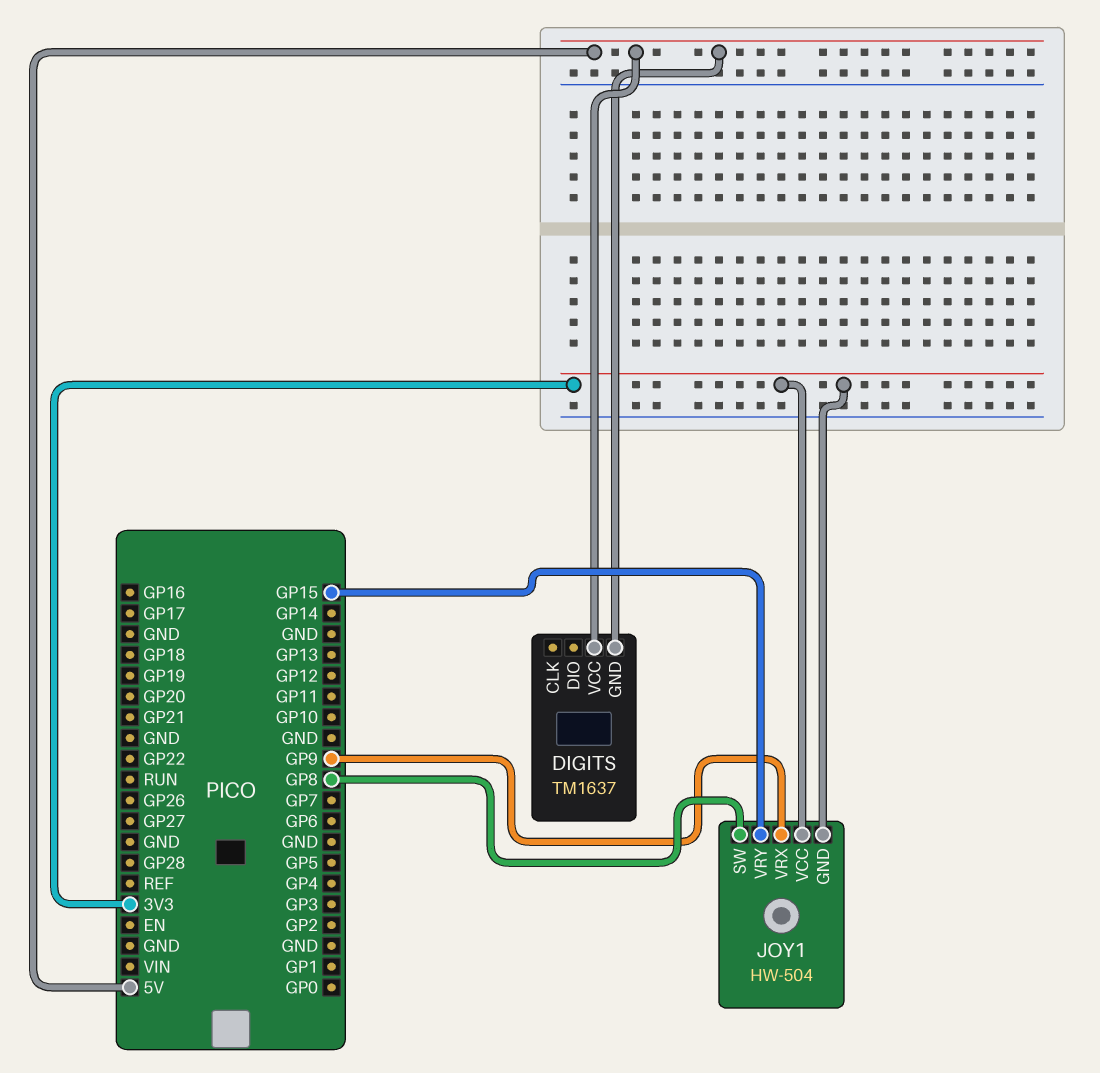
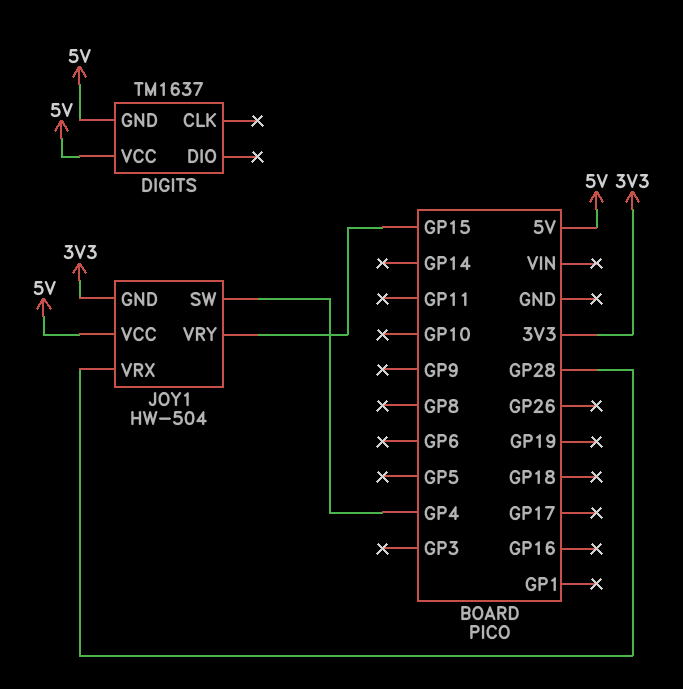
JOY1 pin SW: GP8 -> GP4
JOY1 pin VCC: 3V3 -> 5V
JOY1 pin VRX: GP9 -> GP28

